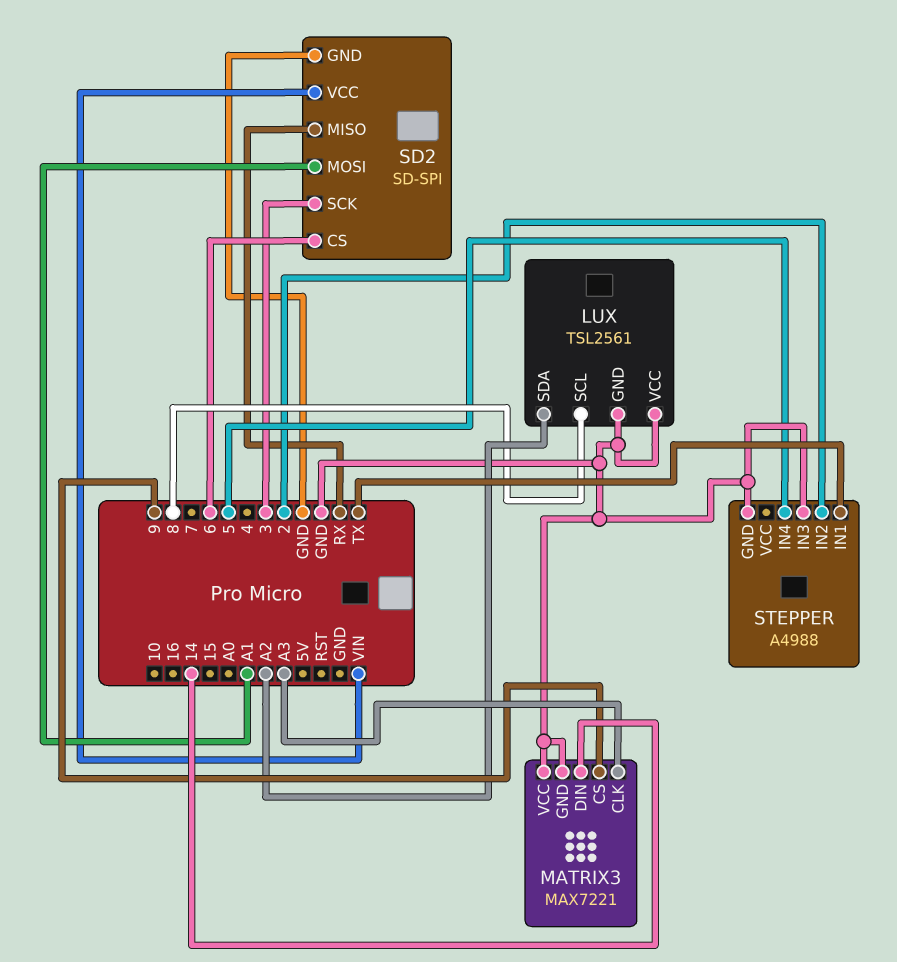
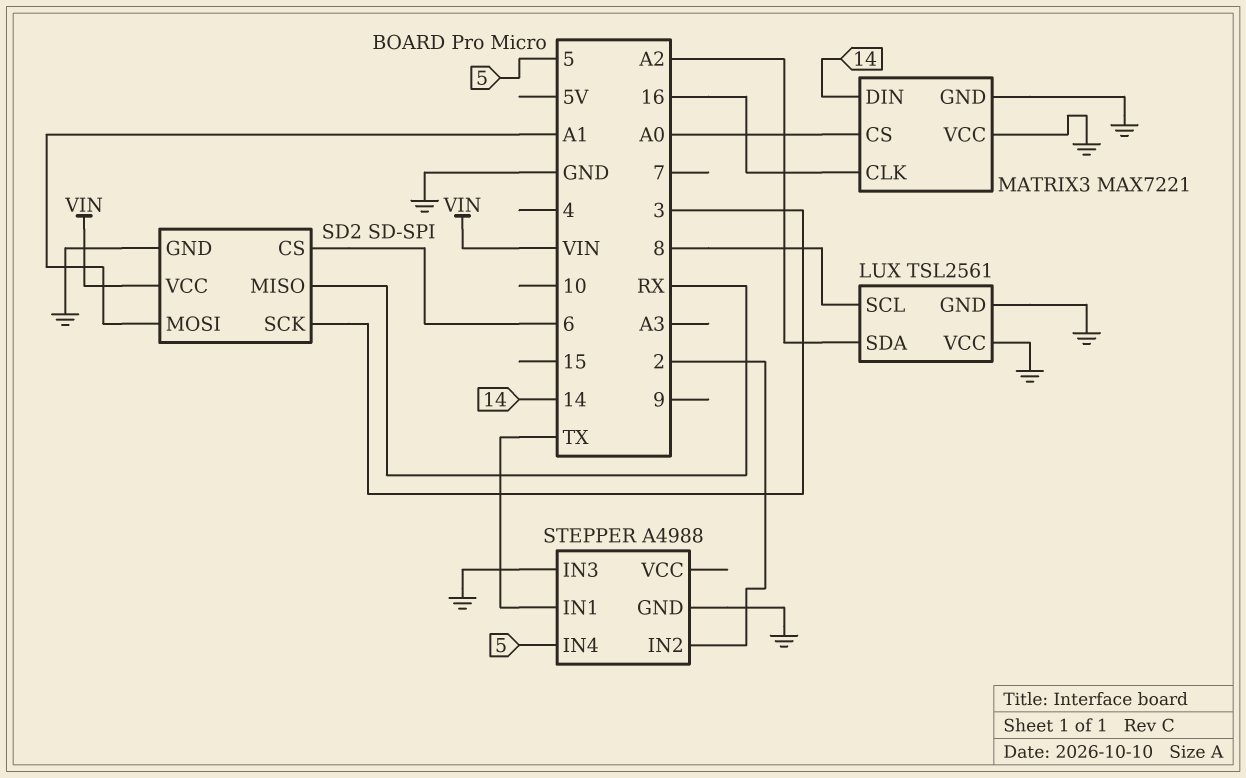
MATRIX3 pin CLK: A3 -> 16
MATRIX3 pin CS: 9 -> A0

